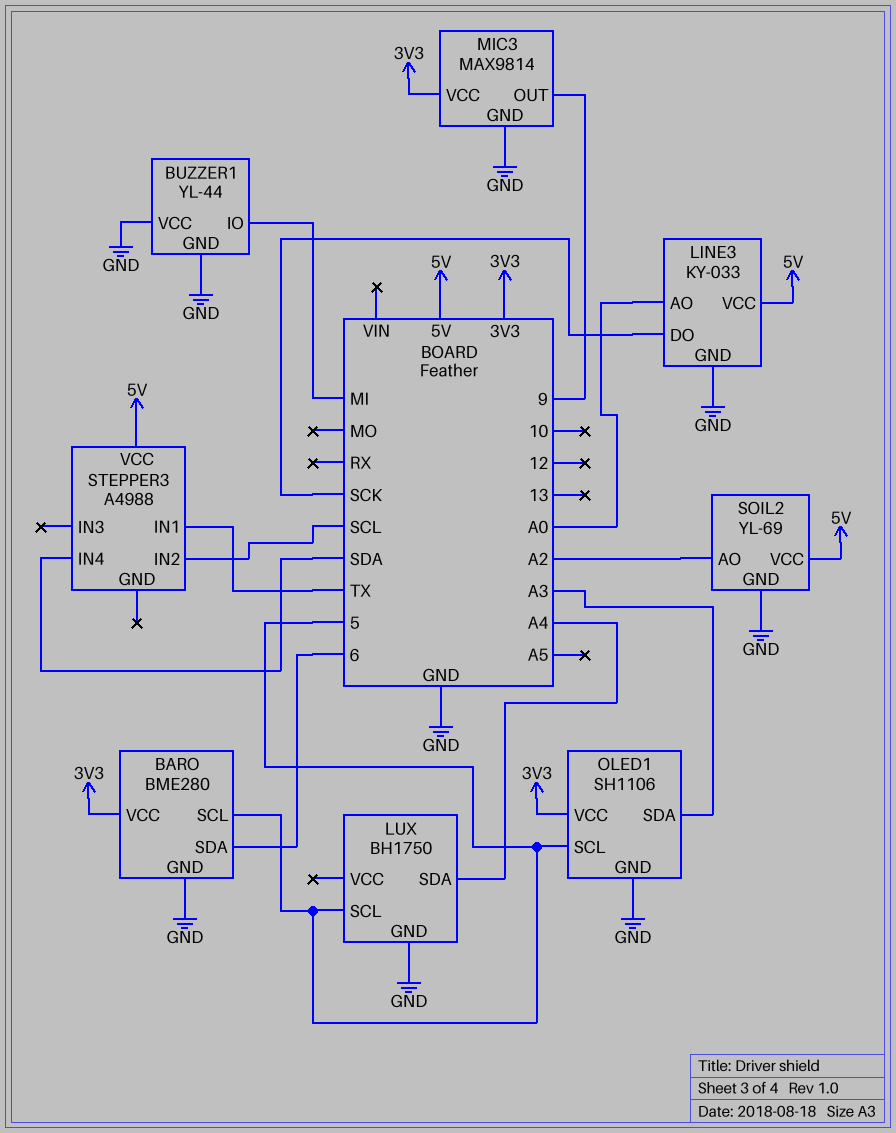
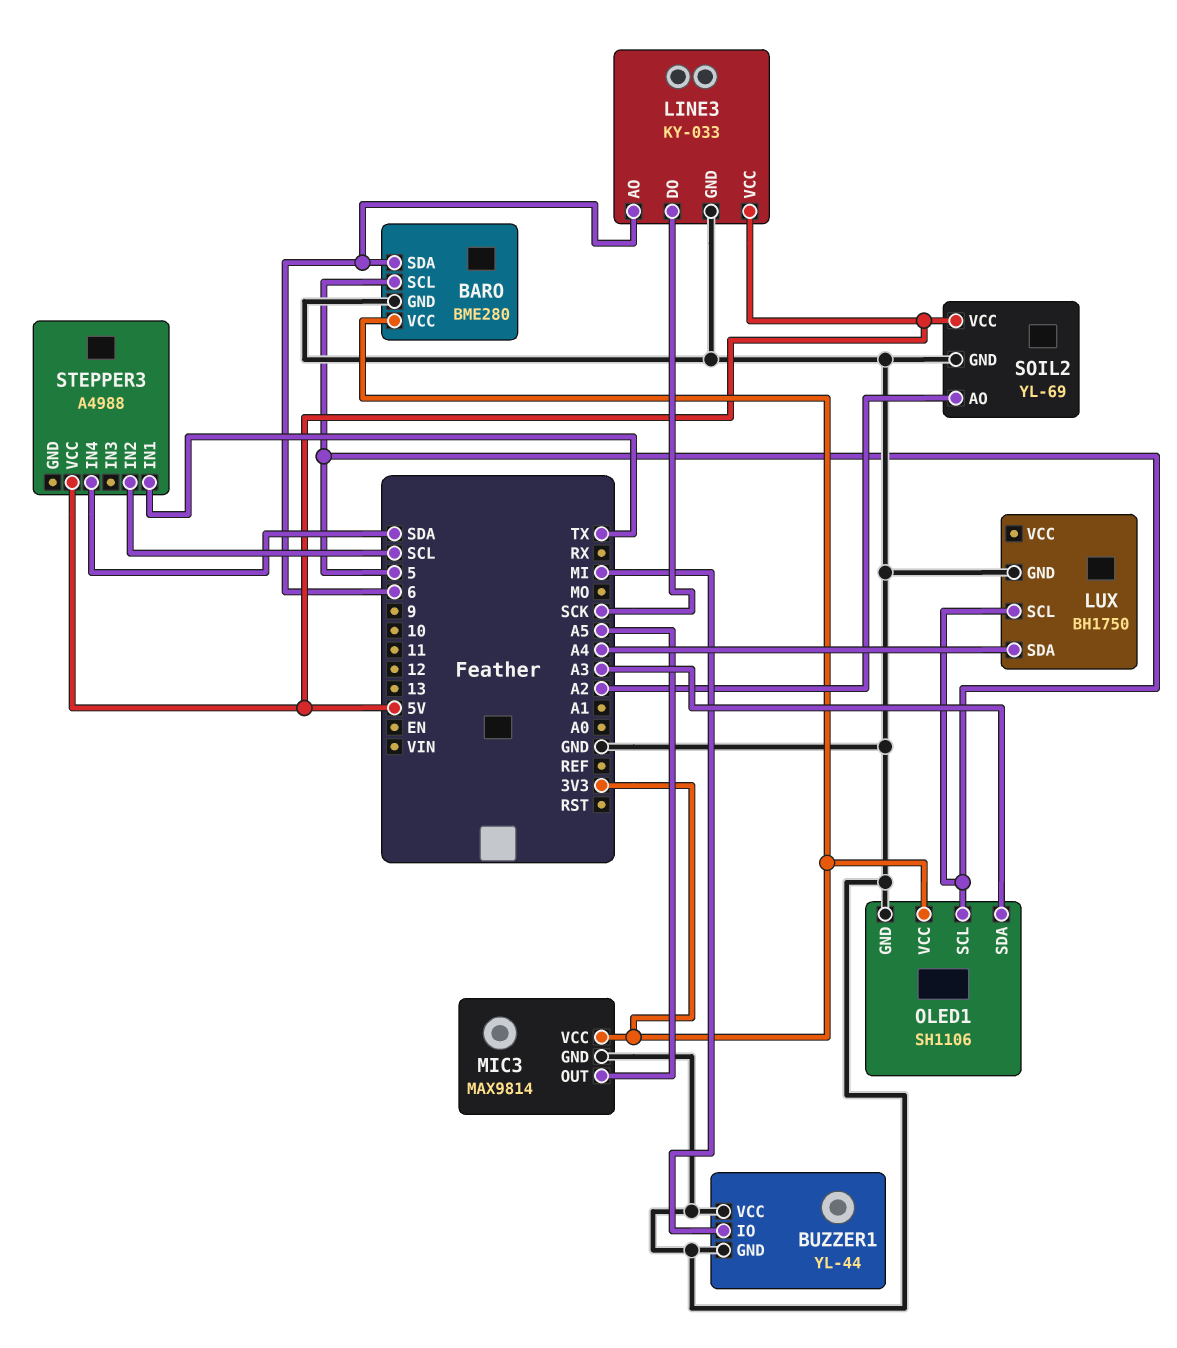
LINE3 pin AO: A0 -> 6
MIC3 pin OUT: 9 -> A5

